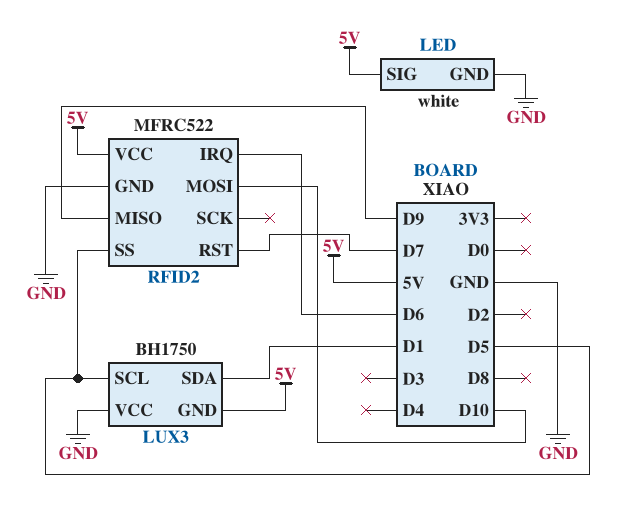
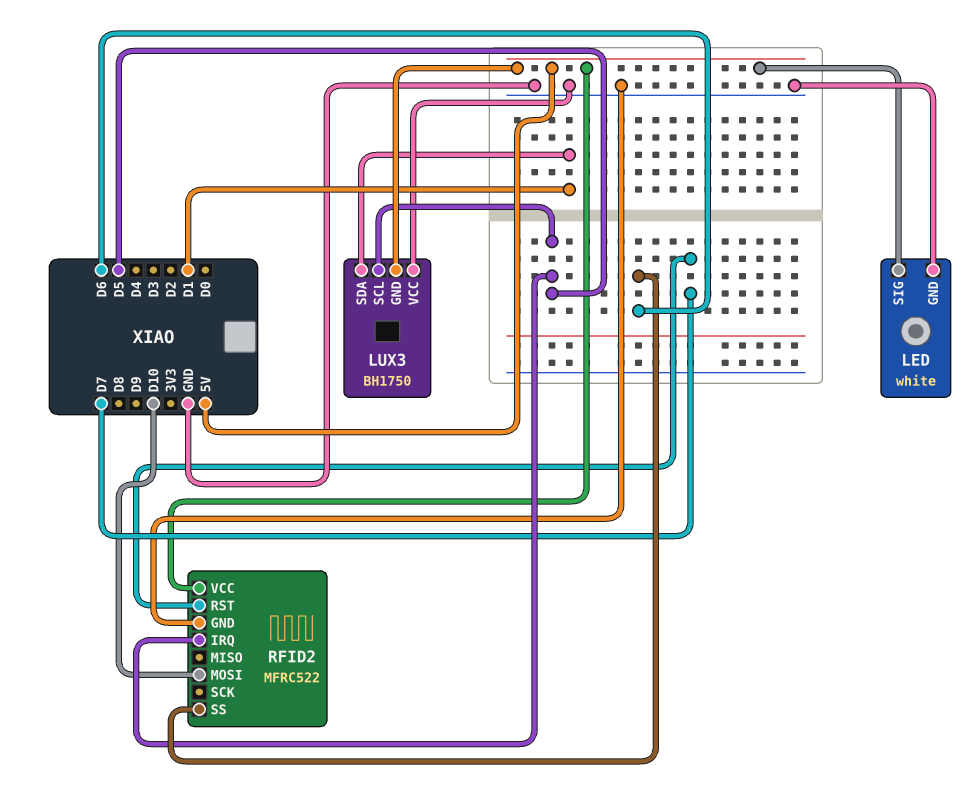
RFID2 pin IRQ: D6 -> D5
RFID2 pin MISO: D9 -> none
RFID2 pin SS: D5 -> D6

